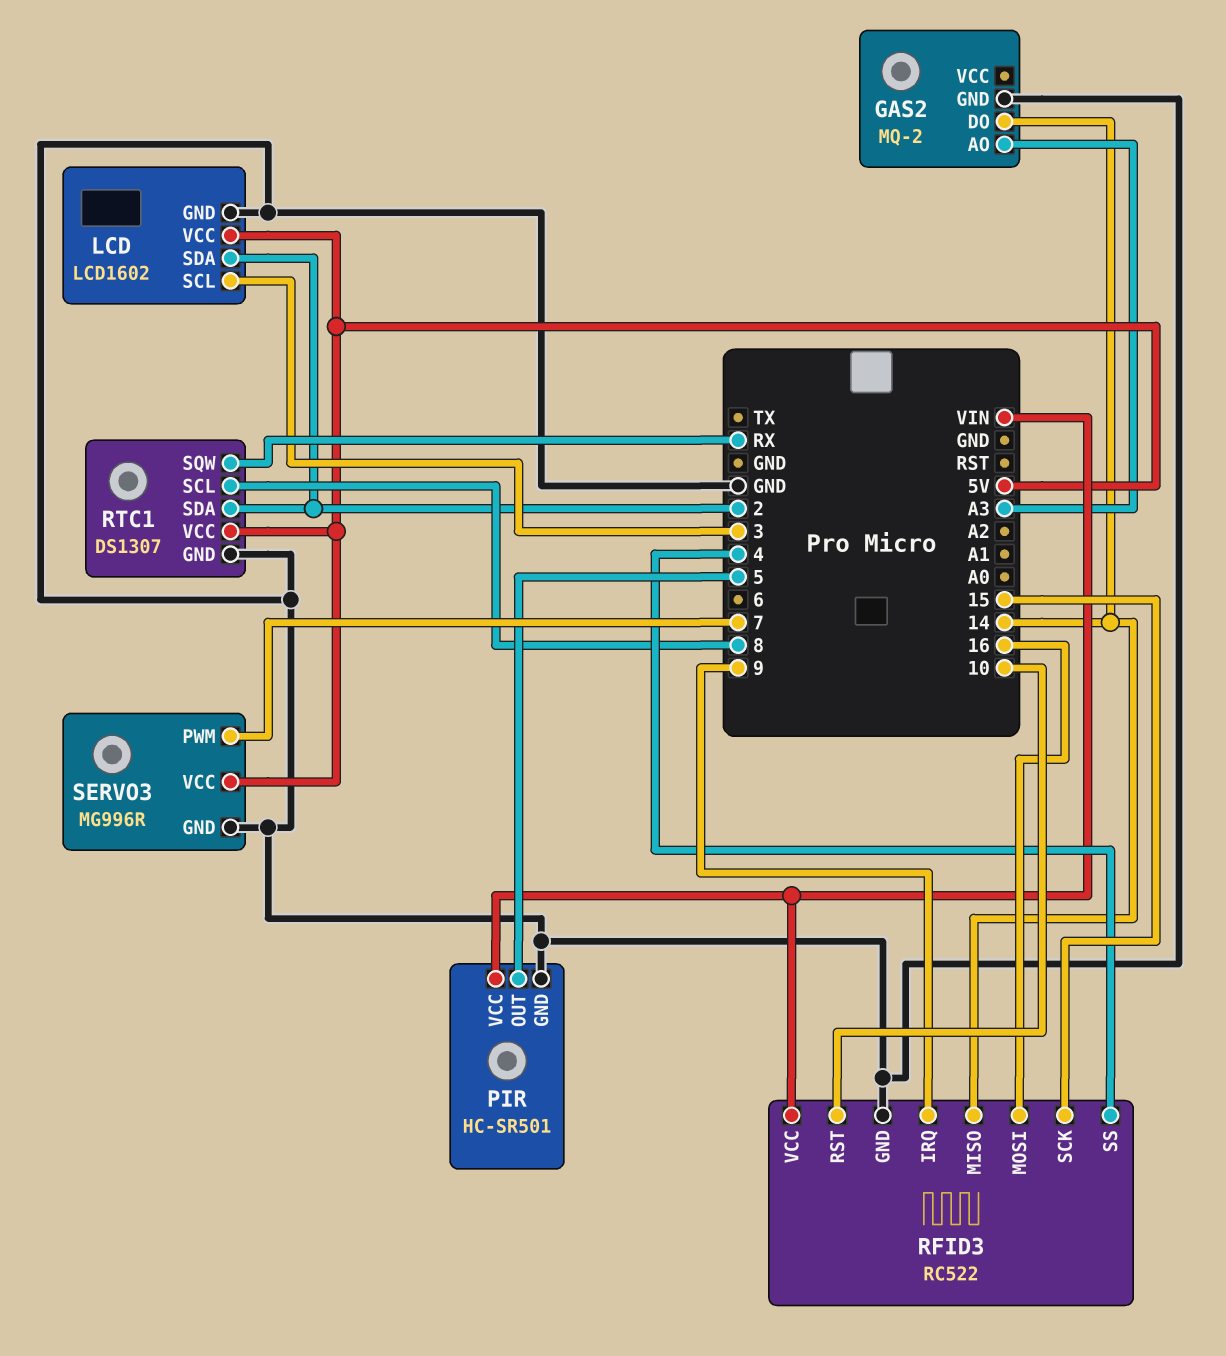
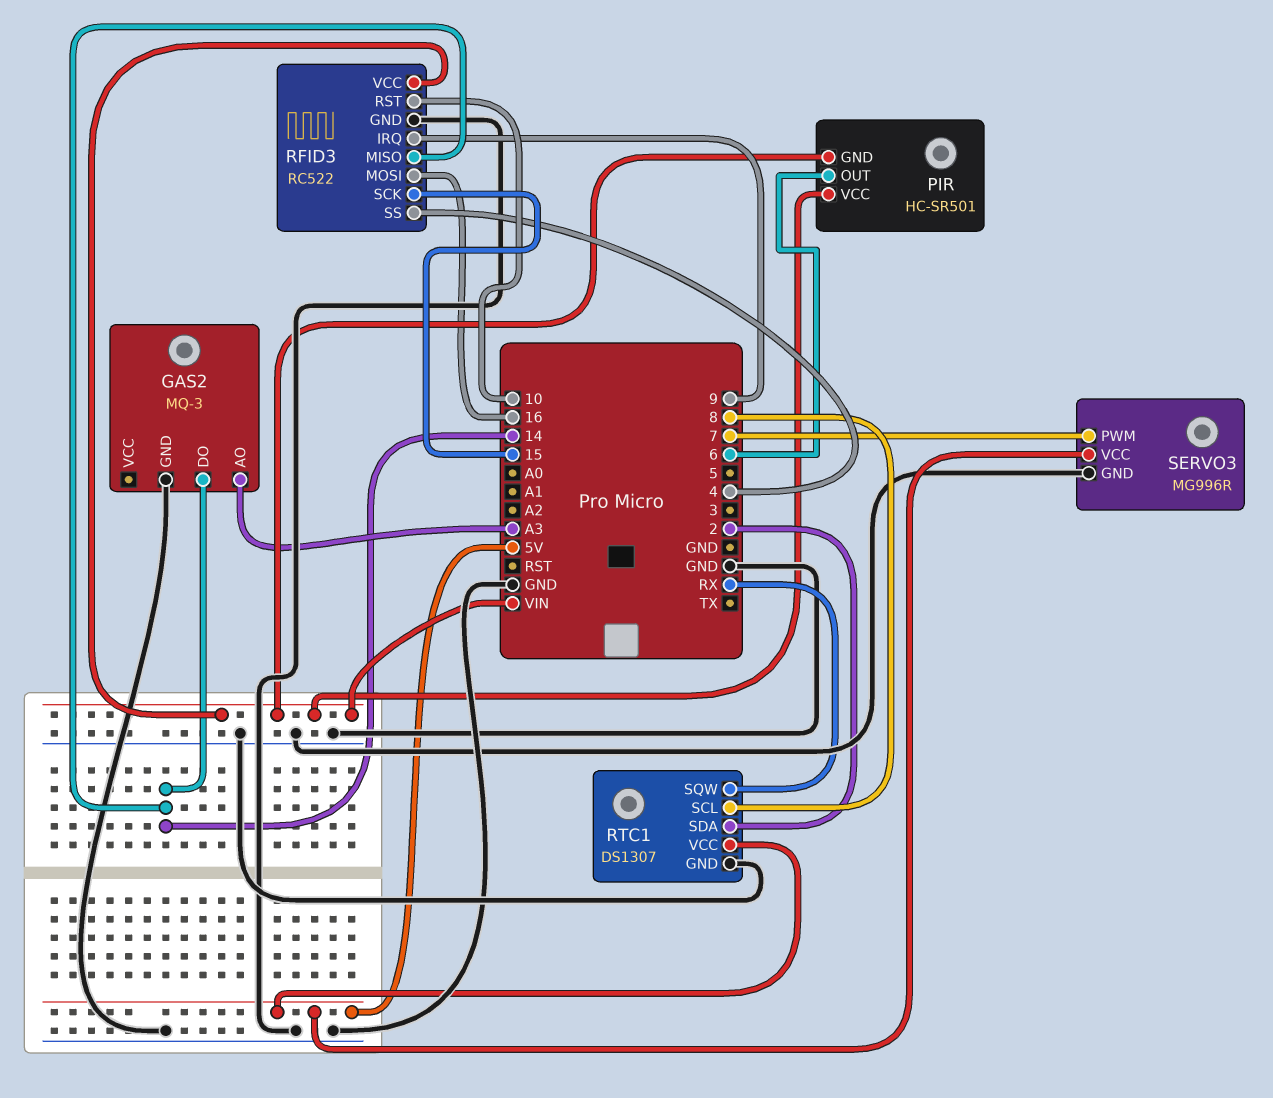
GAS2: MQ-2 -> MQ-3
LCD: LCD1602 -> none
LCD pin GND: GND -> none
LCD pin SCL: 3 -> none
LCD pin SDA: 2 -> none
LCD pin VCC: 5V -> none
PIR pin GND: GND -> VIN
PIR pin OUT: 5 -> 6

